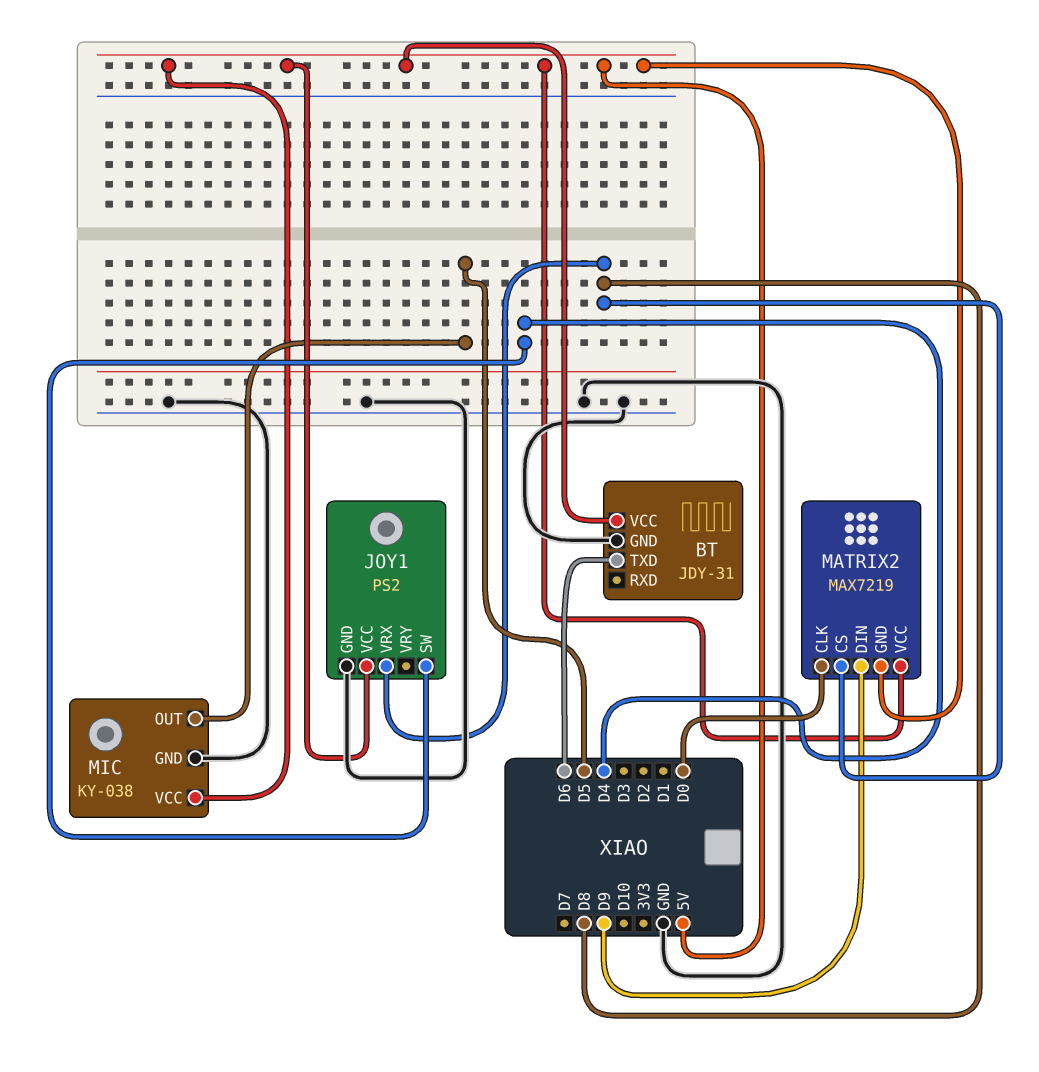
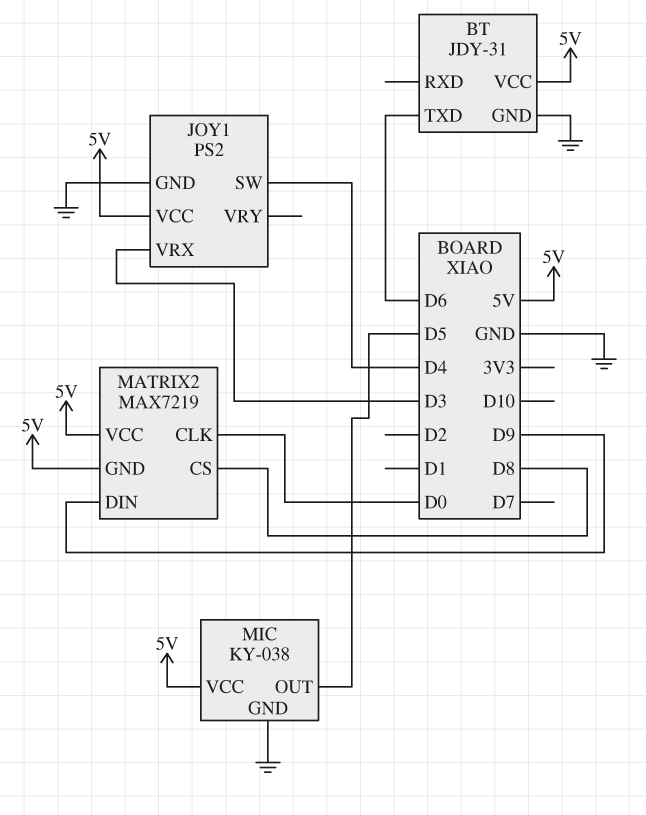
JOY1 pin VRX: D8 -> D3

